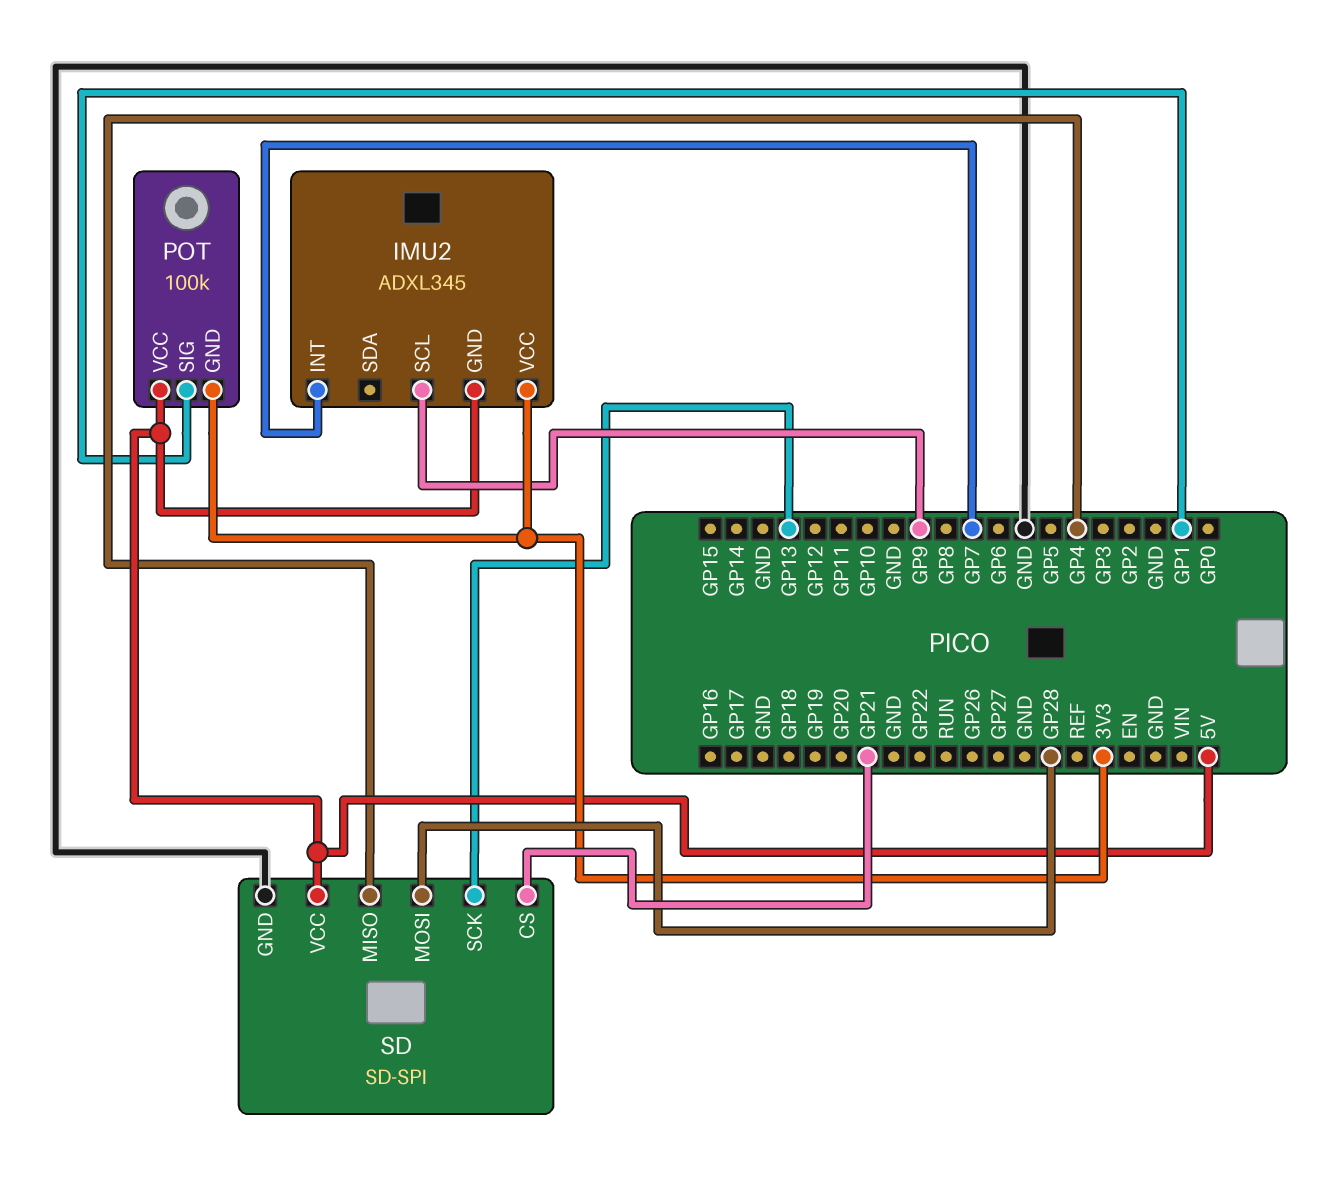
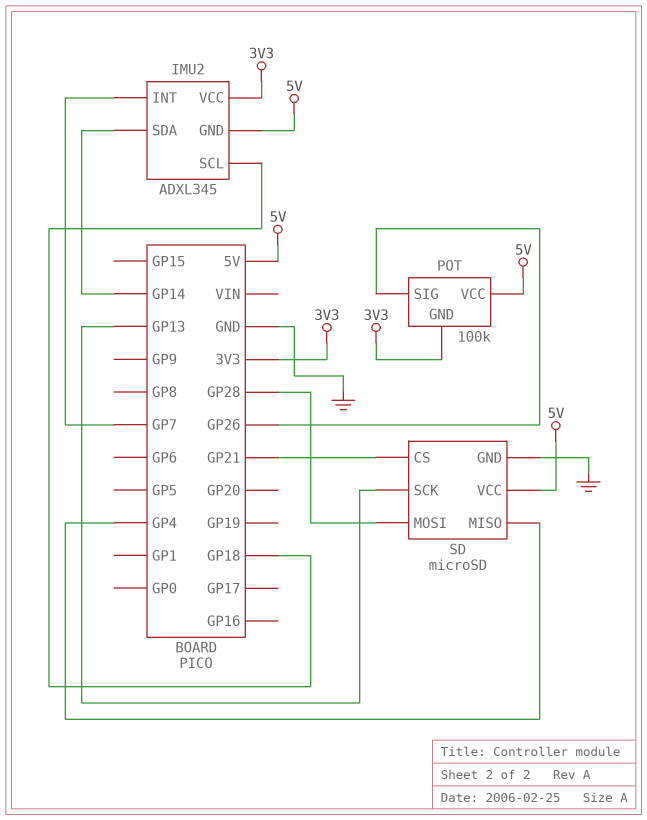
IMU2 pin SCL: GP9 -> GP18
IMU2 pin SDA: none -> GP14
POT pin SIG: GP1 -> GP26
SD: SD-SPI -> microSD

